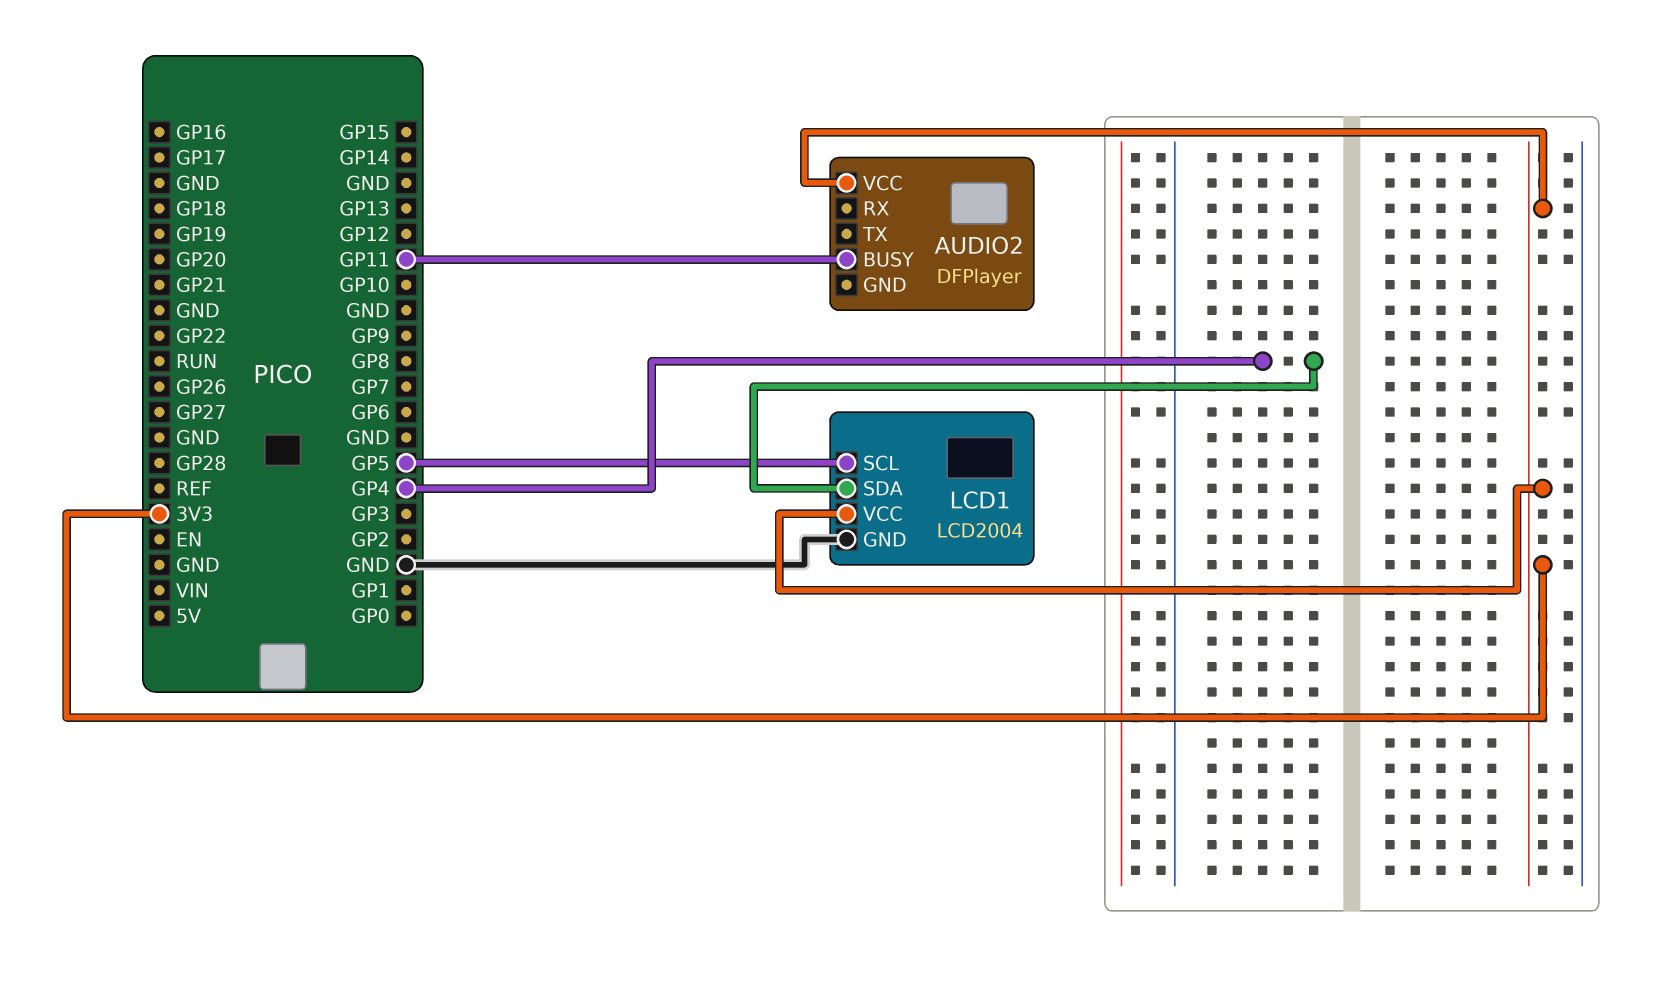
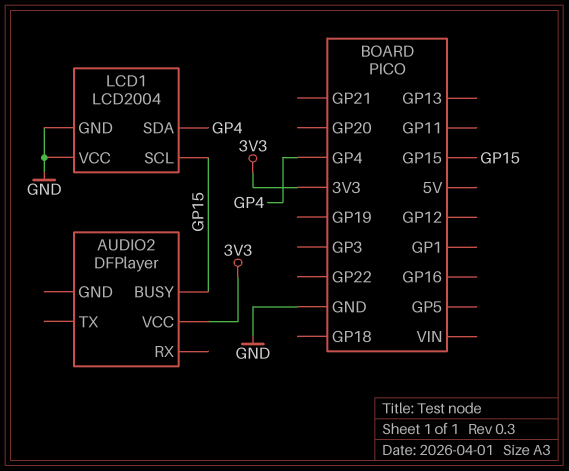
AUDIO2 pin BUSY: GP11 -> GP15
LCD1 pin SCL: GP5 -> GP15
LCD1 pin VCC: 3V3 -> GND

